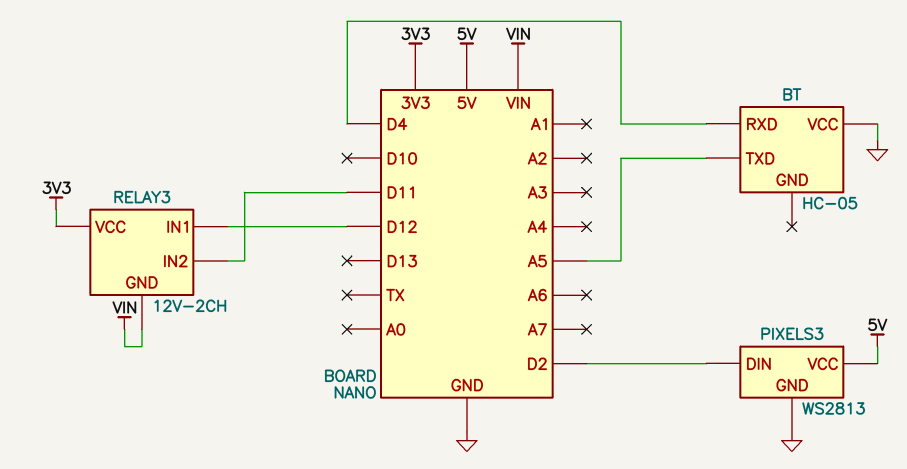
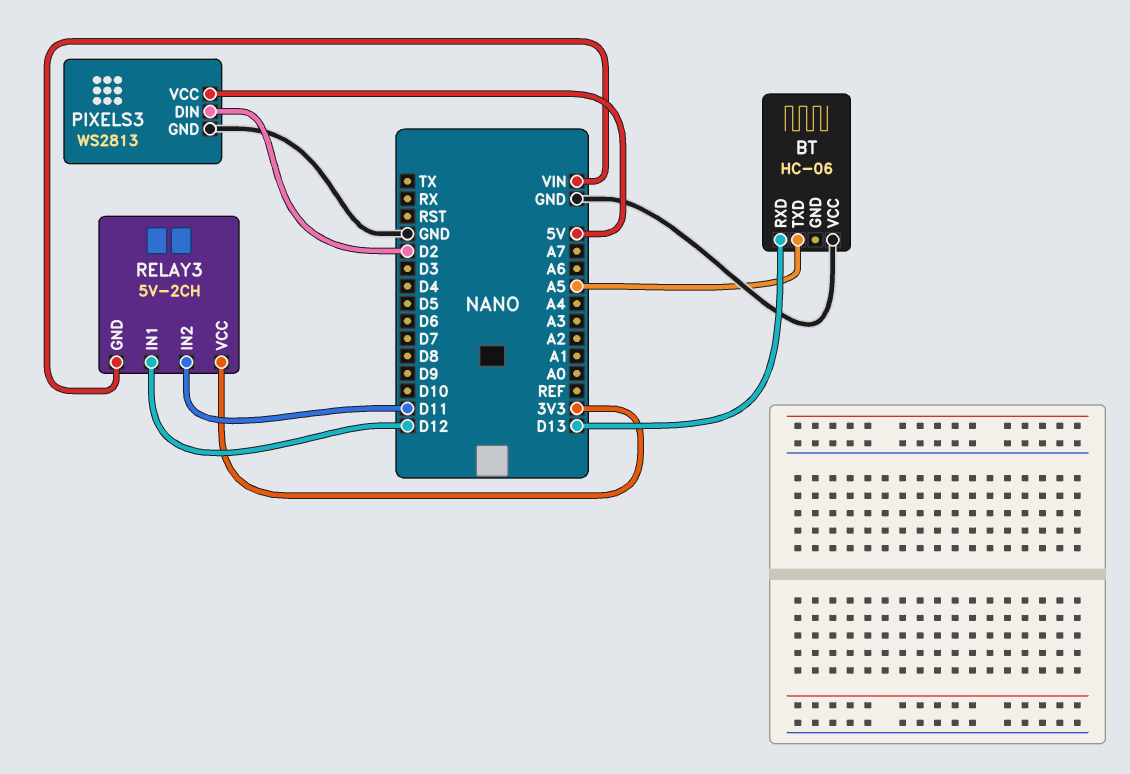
BT: HC-05 -> HC-06
BT pin RXD: D4 -> D13
RELAY3: 12V-2CH -> 5V-2CH

